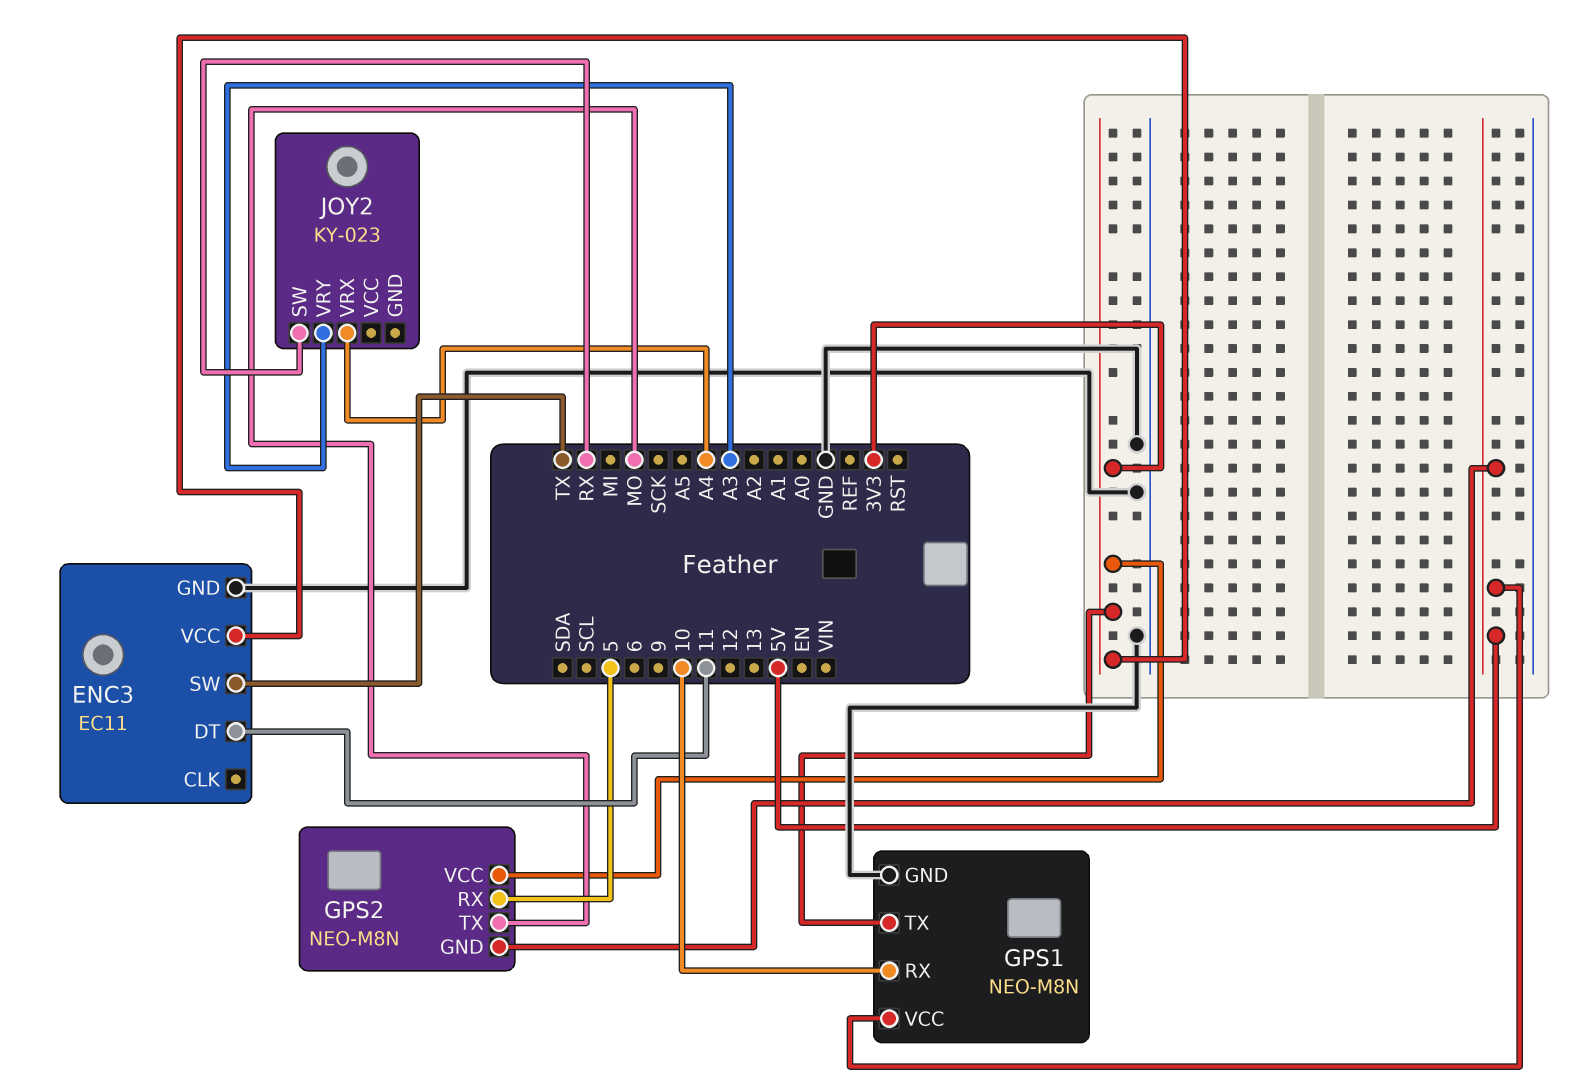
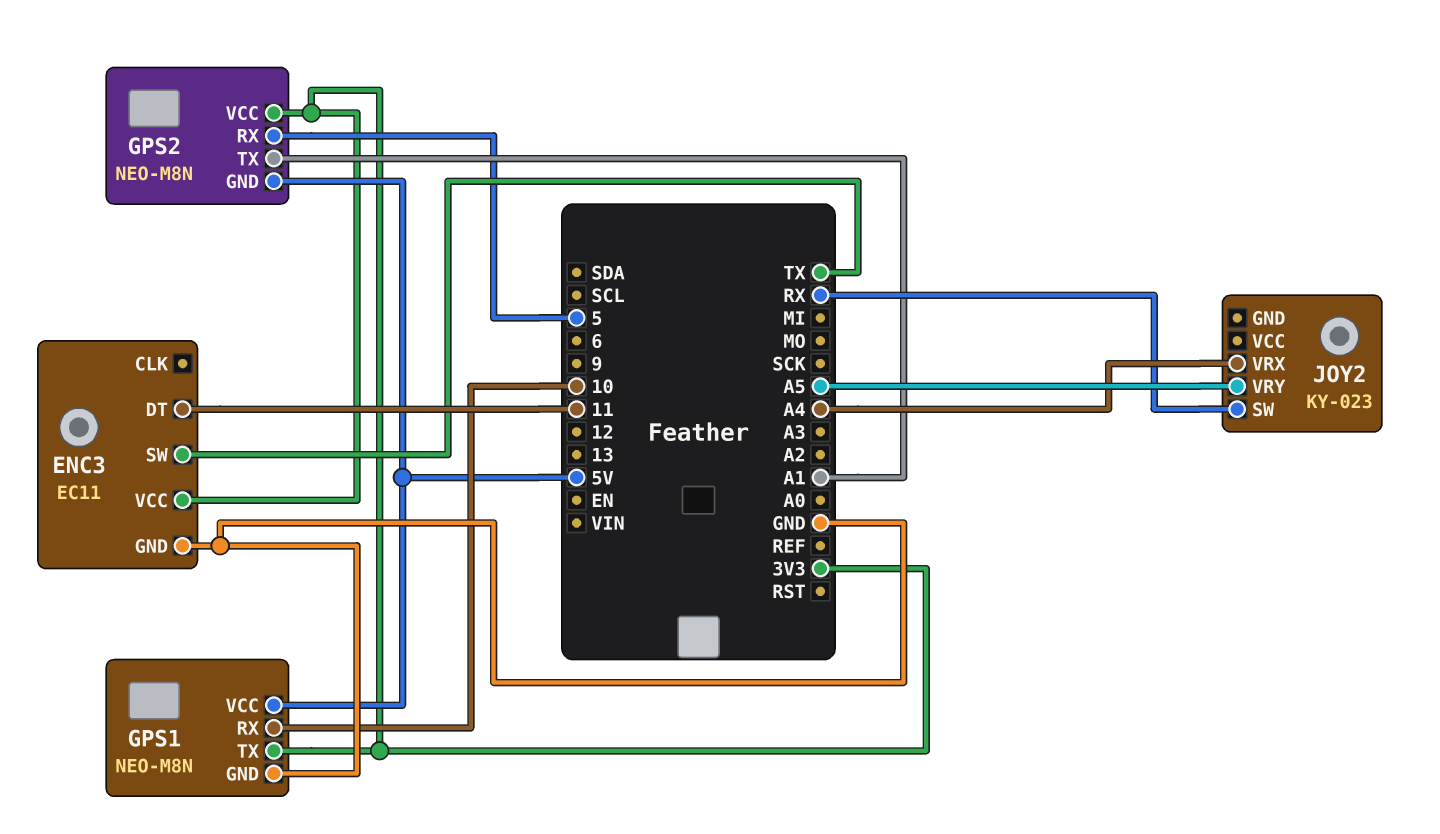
GPS2 pin TX: MO -> A1
JOY2 pin VRY: A3 -> A5

